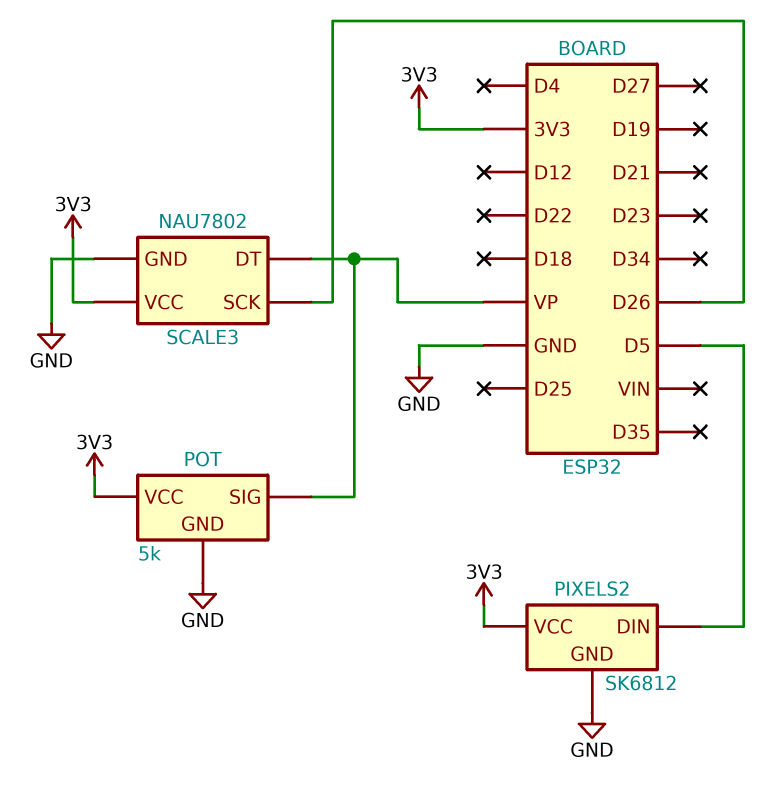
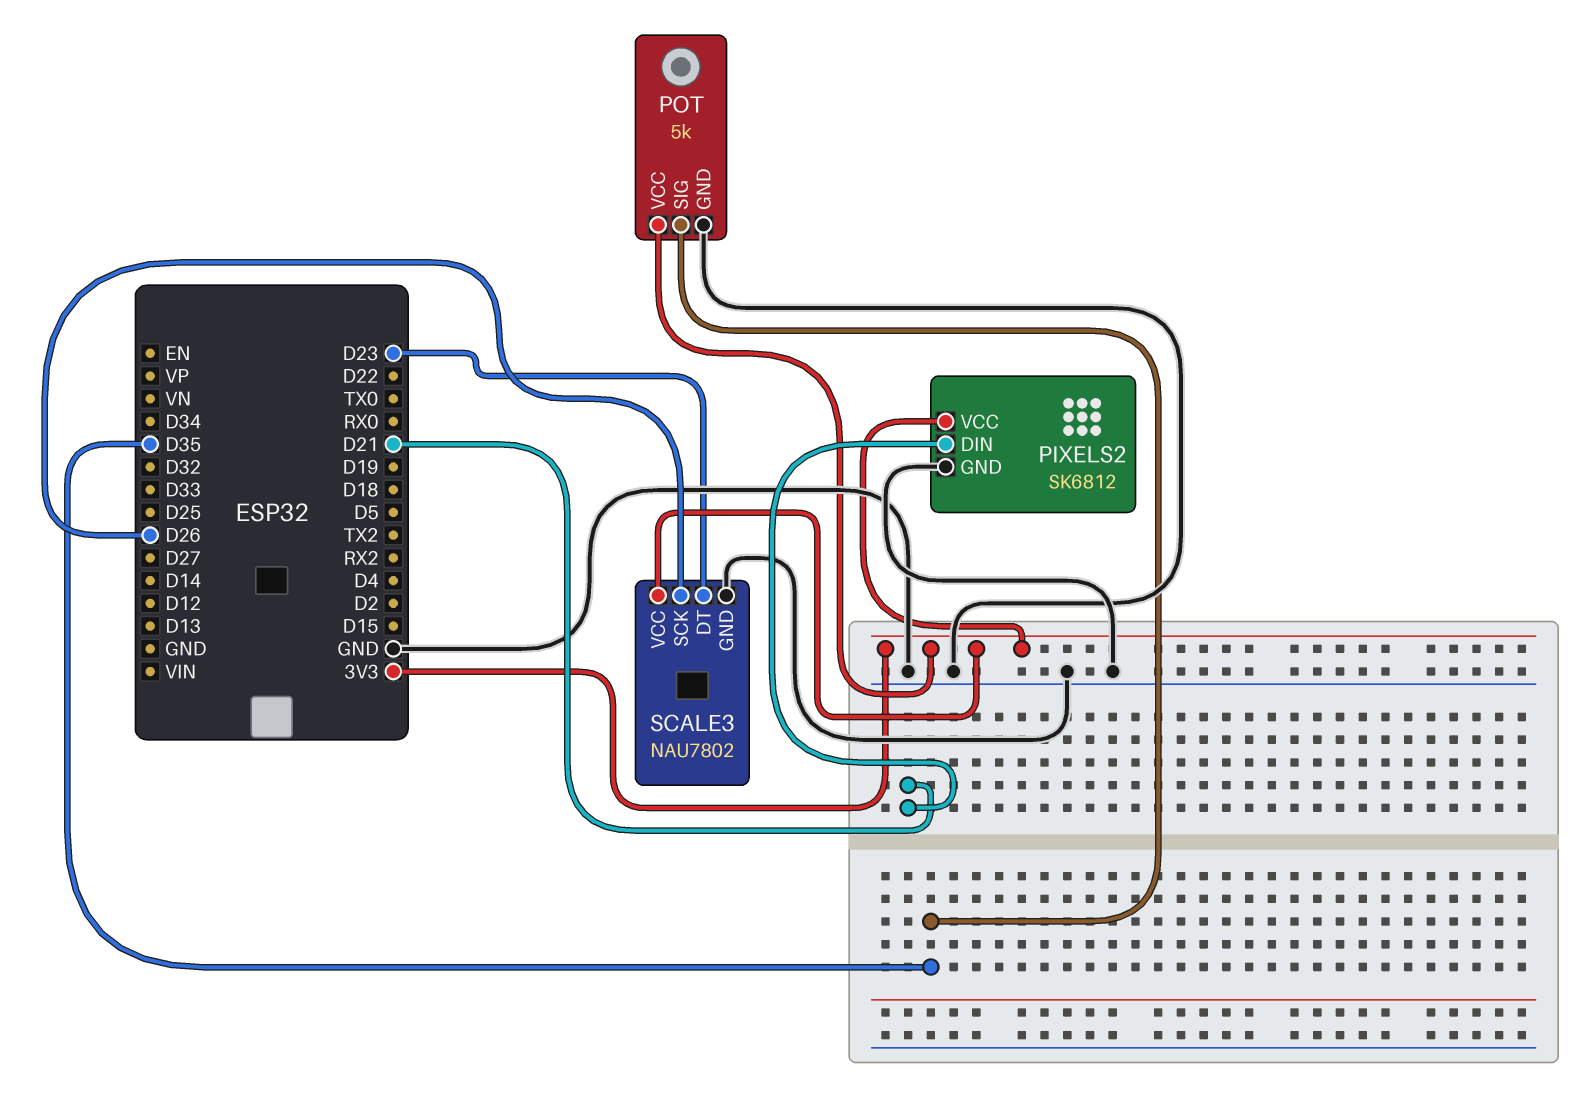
PIXELS2 pin DIN: D5 -> D21
POT pin SIG: VP -> D35
SCALE3 pin DT: VP -> D23

